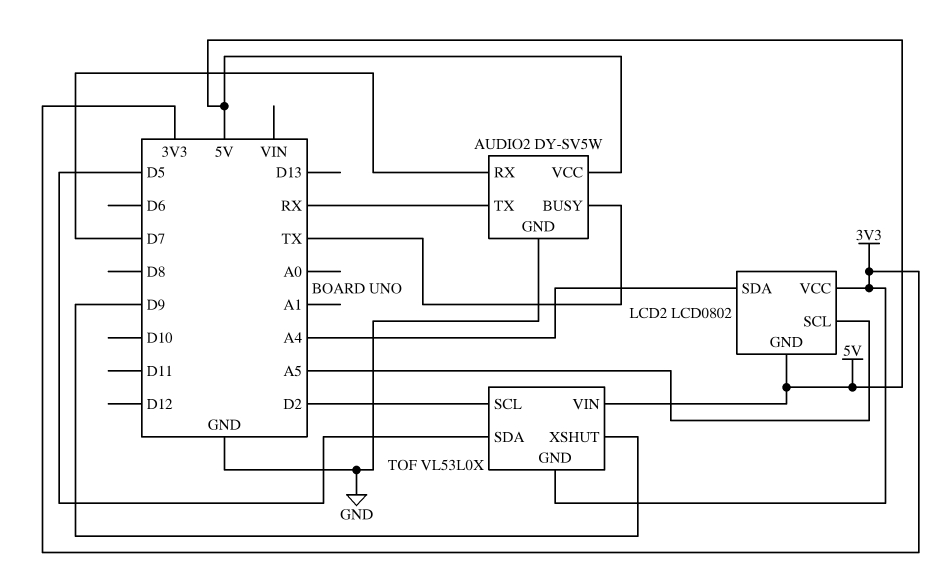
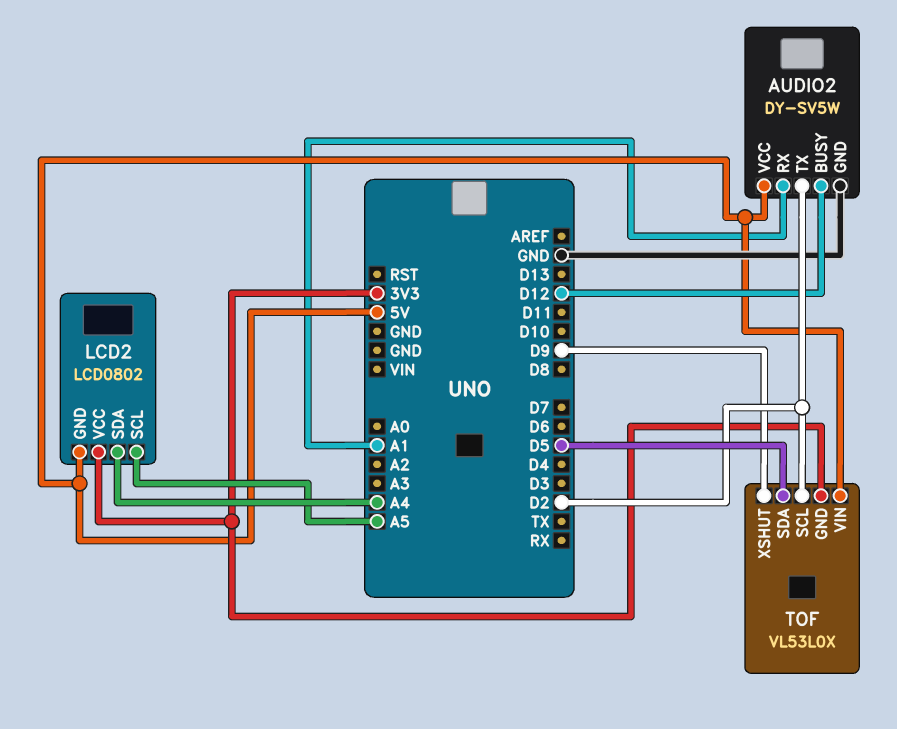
AUDIO2 pin BUSY: TX -> D12
AUDIO2 pin RX: D7 -> A1
AUDIO2 pin TX: RX -> D2

